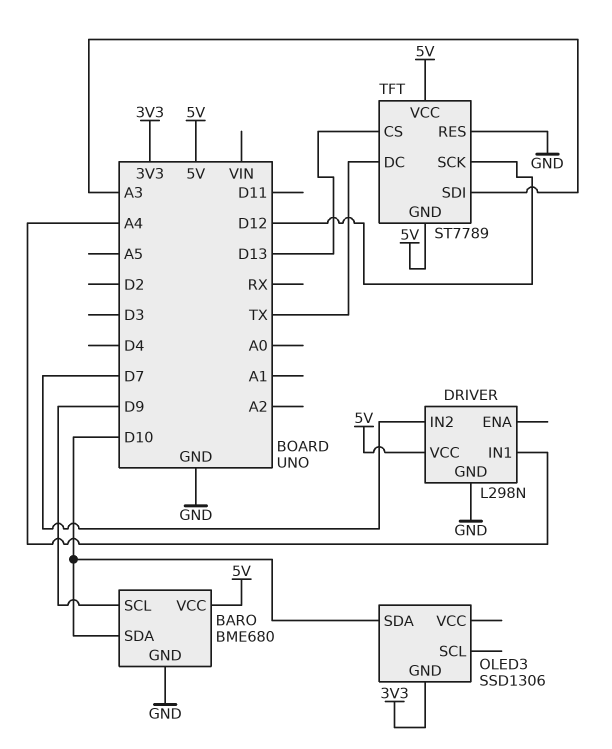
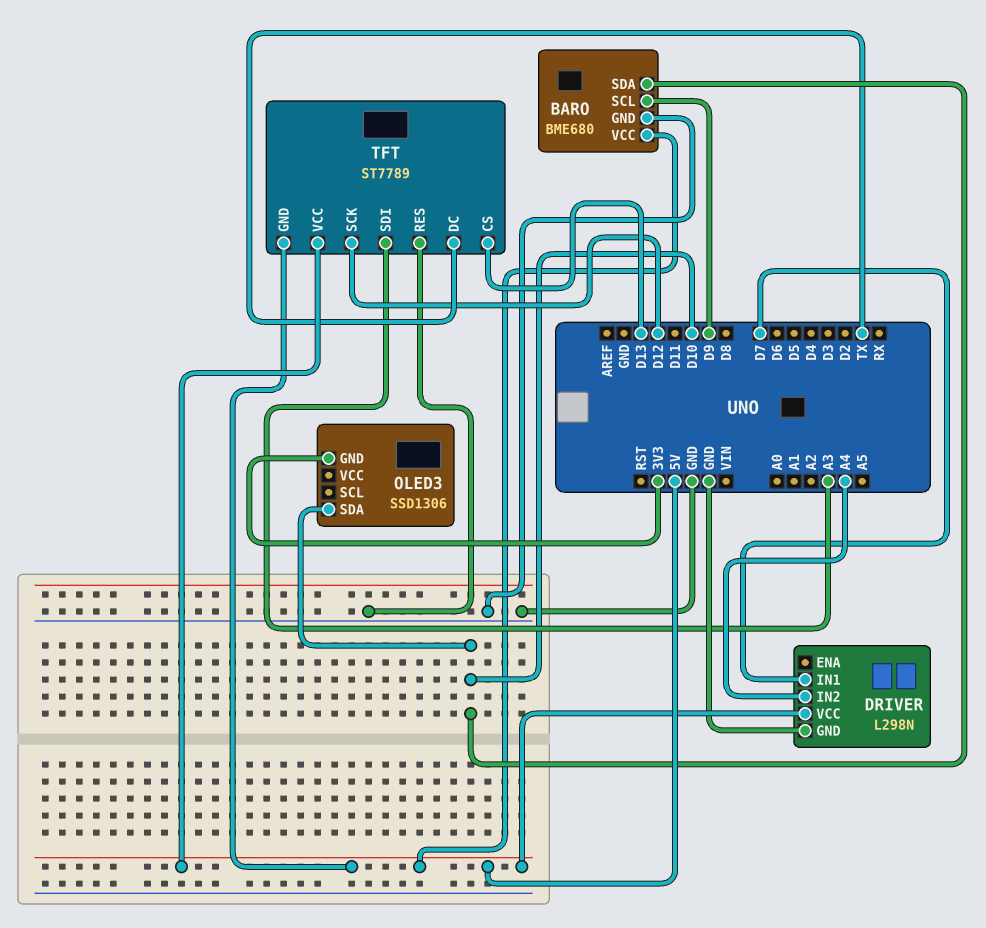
DRIVER pin IN1: A4 -> D7
DRIVER pin IN2: D7 -> A4

